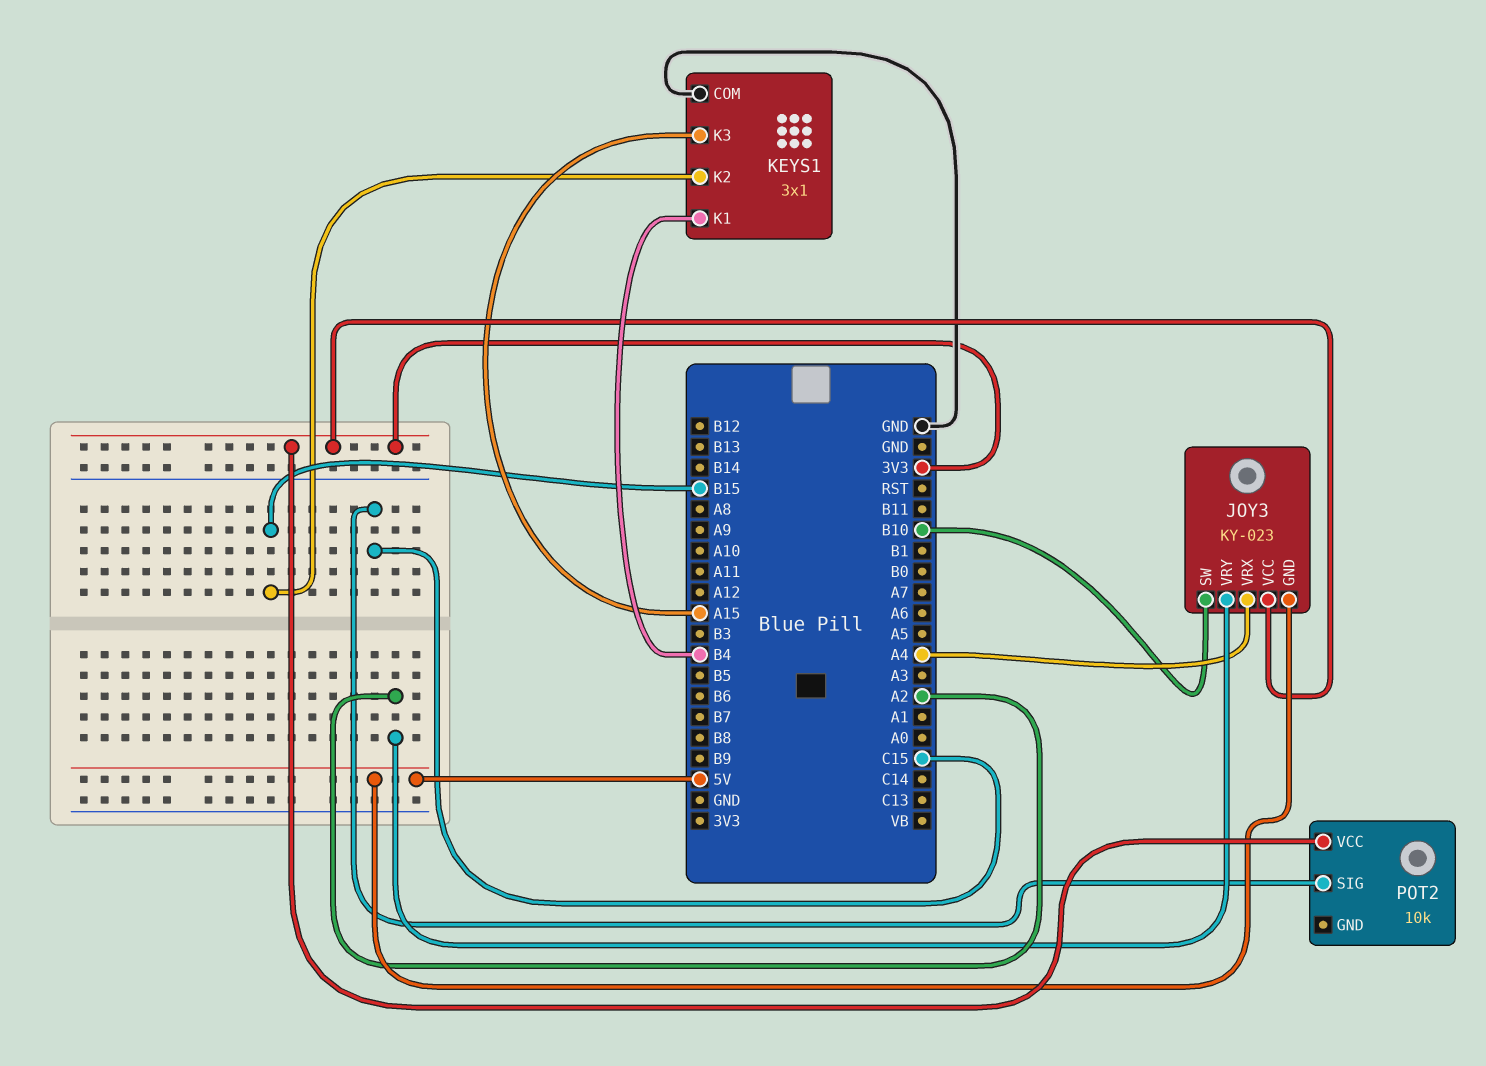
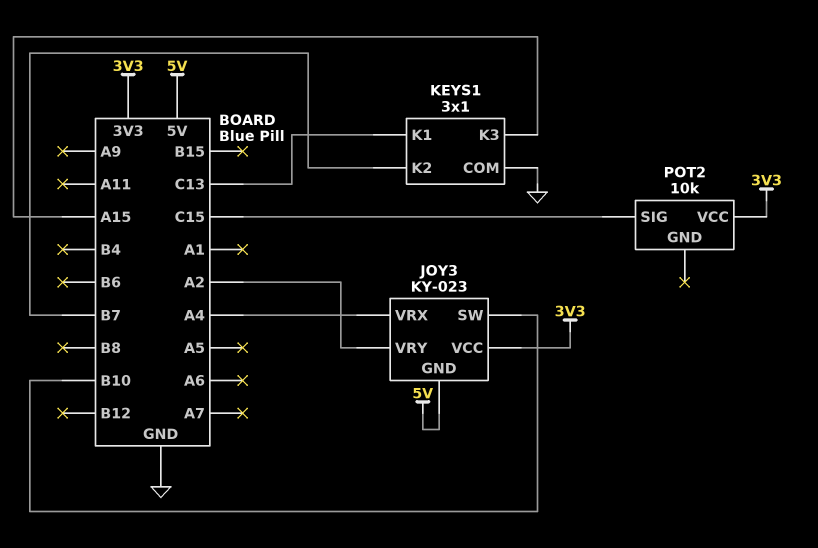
KEYS1 pin K1: B4 -> C13
KEYS1 pin K2: B15 -> B7

